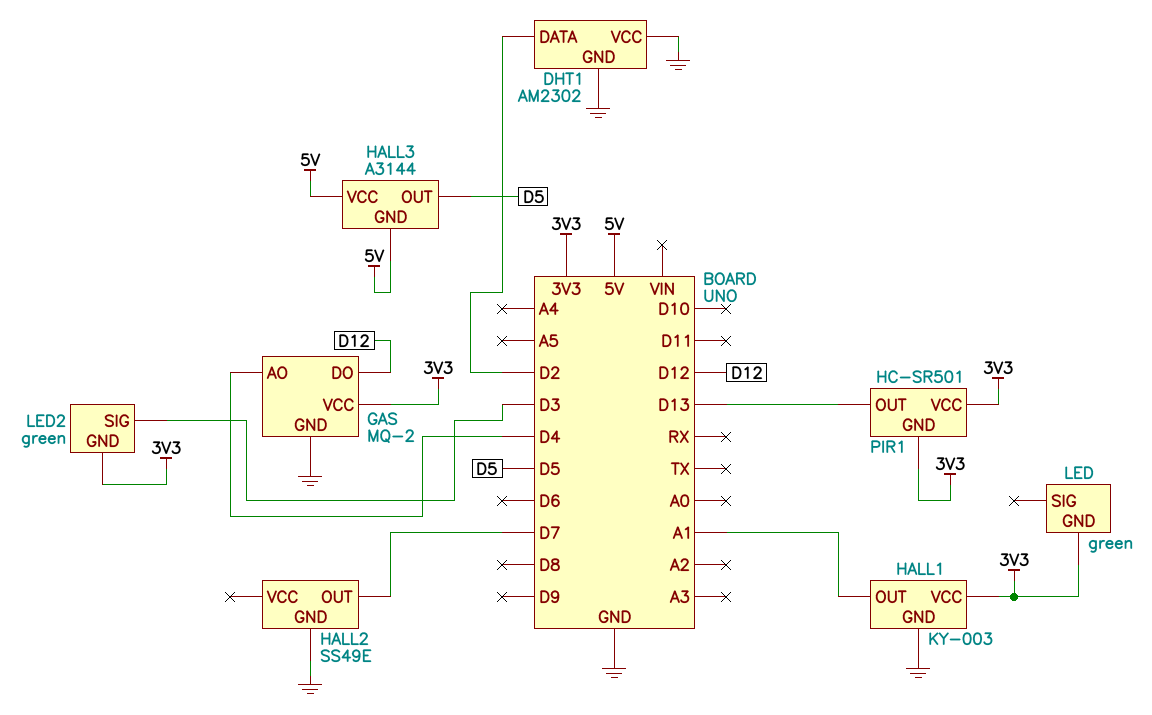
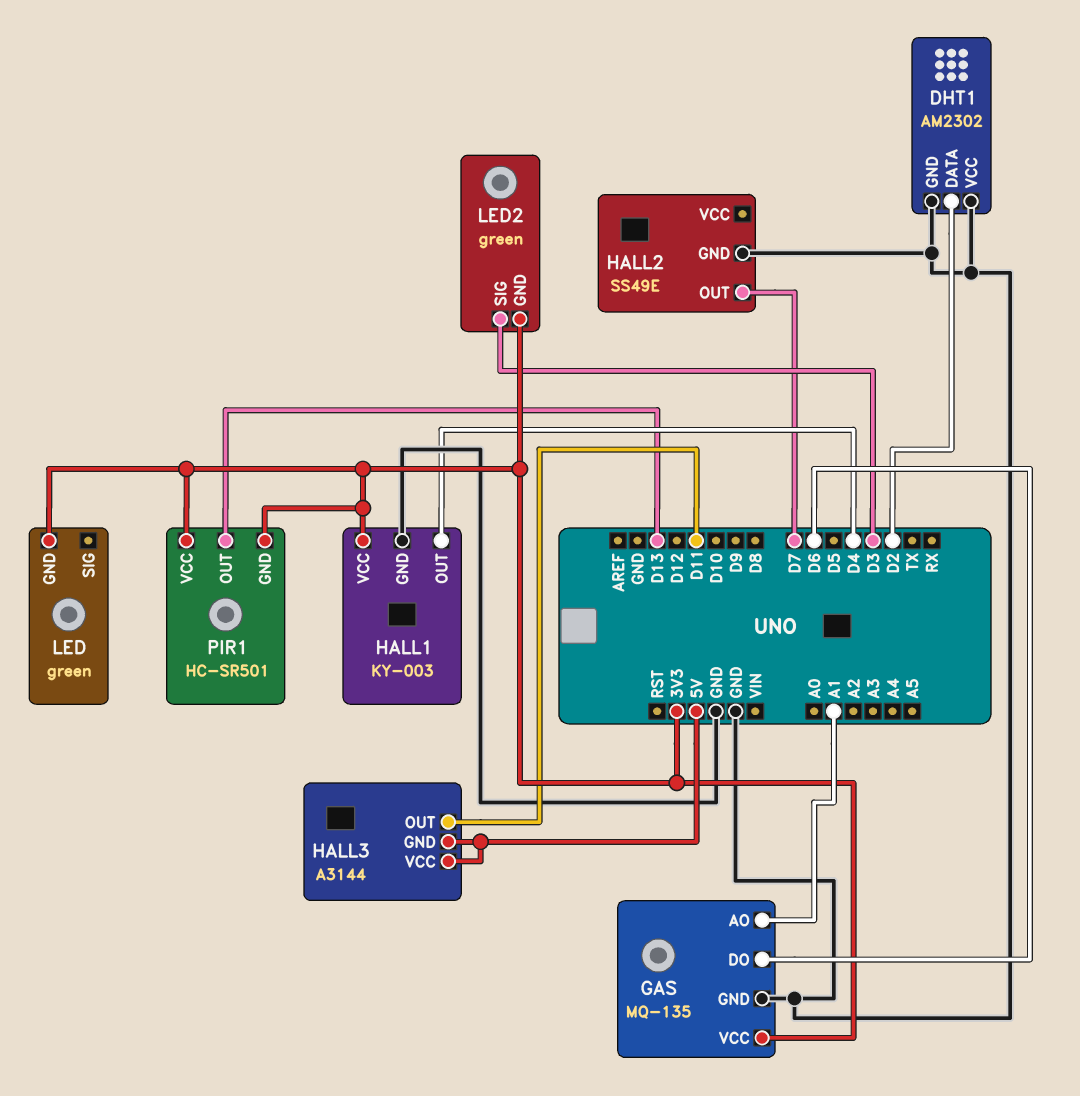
GAS: MQ-2 -> MQ-135
GAS pin AO: D4 -> A1
GAS pin DO: D12 -> D6
HALL1 pin OUT: A1 -> D4
HALL3 pin OUT: D5 -> D11

